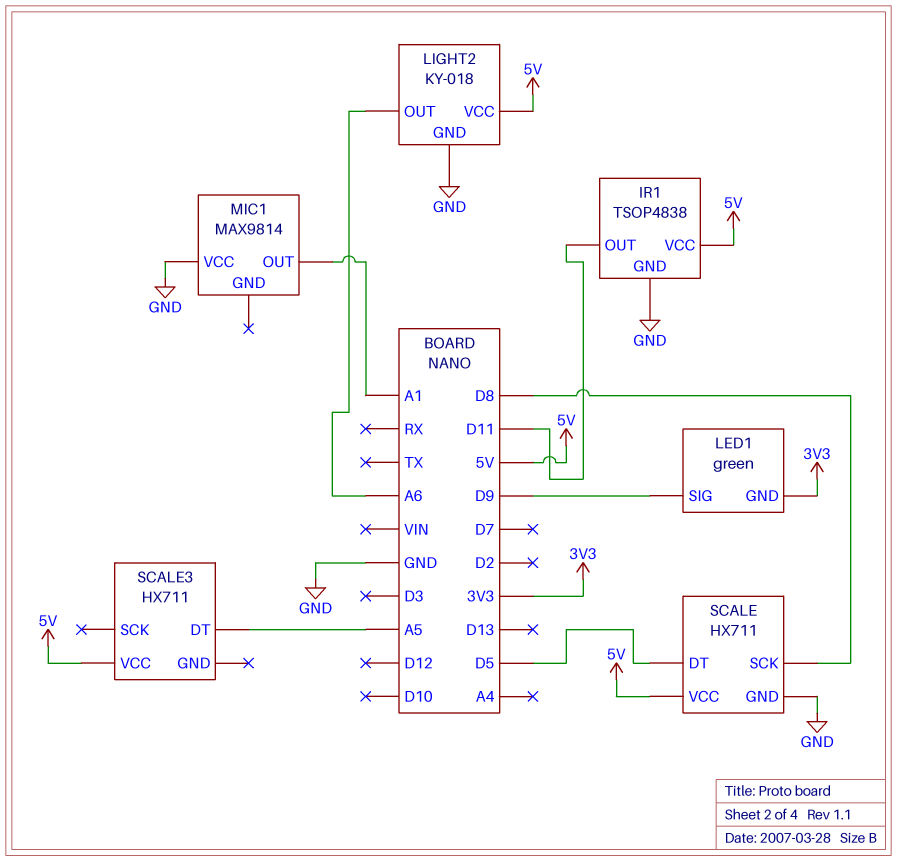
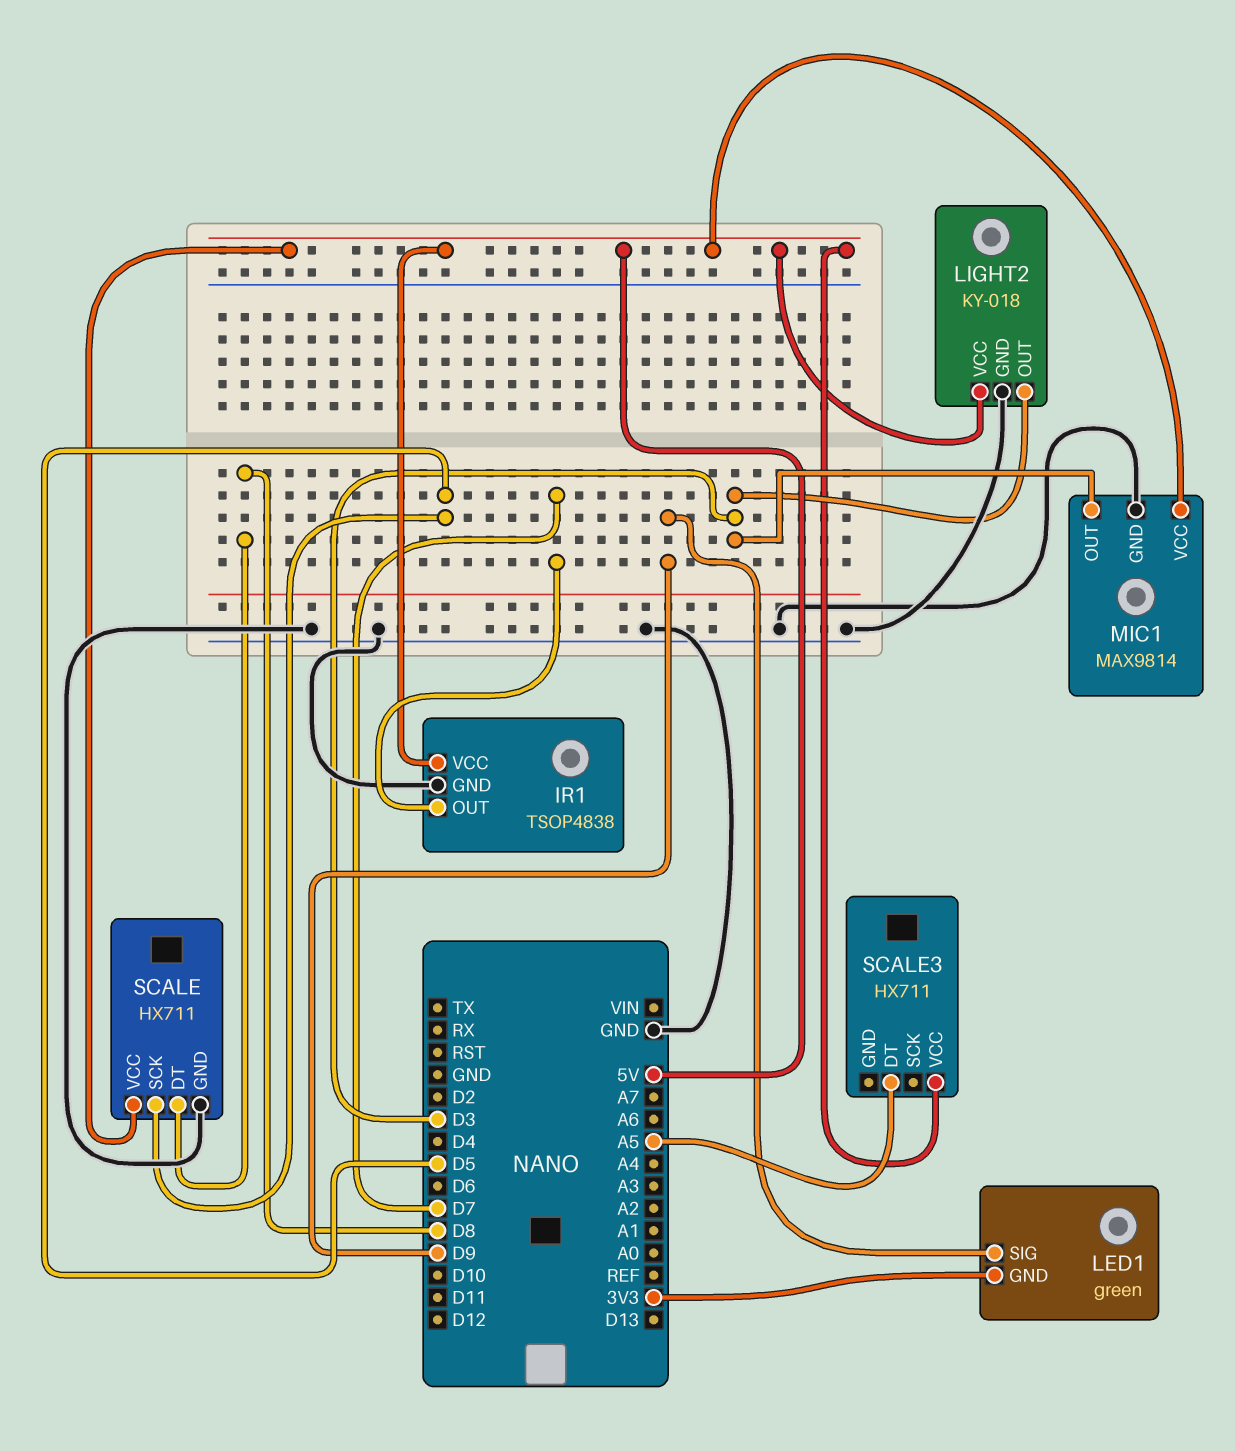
IR1 pin OUT: D11 -> D7
LIGHT2 pin OUT: A6 -> D3
MIC1 pin GND: none -> GND
MIC1 pin OUT: A1 -> D3
MIC1 pin VCC: GND -> 5V
SCALE pin DT: D5 -> D8
SCALE pin SCK: D8 -> D5

